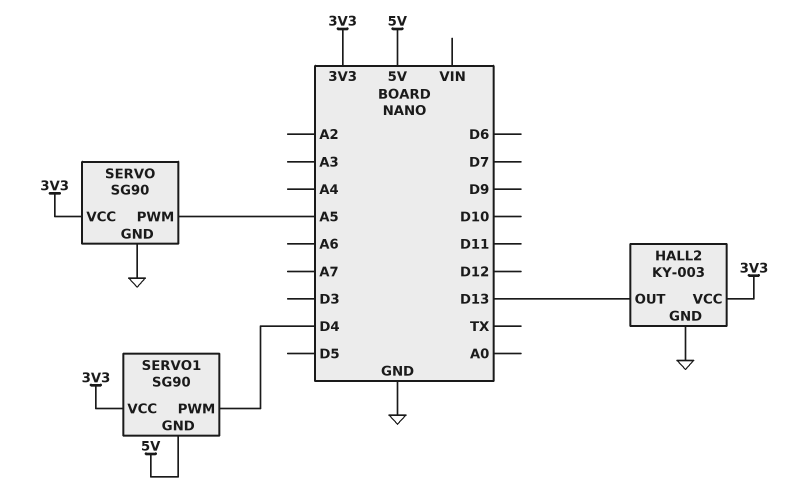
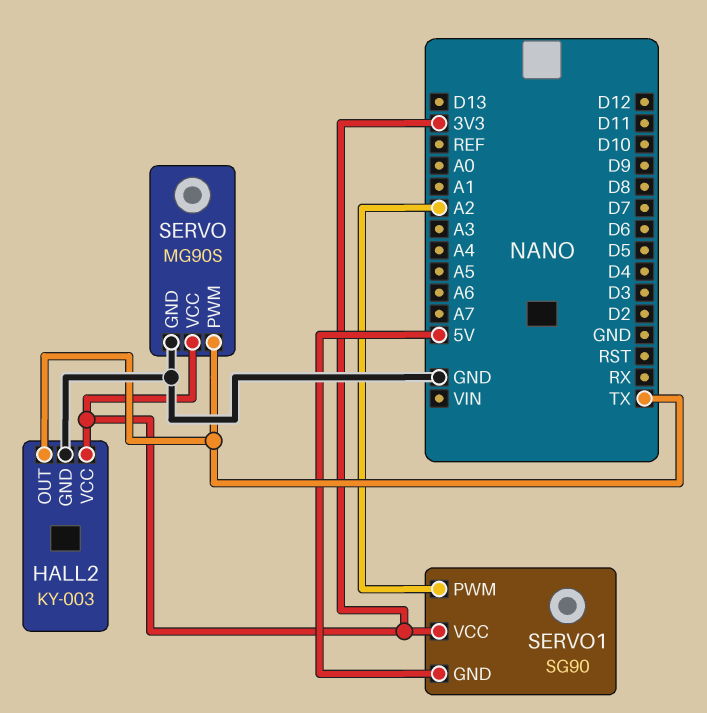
HALL2 pin OUT: D13 -> TX
SERVO: SG90 -> MG90S
SERVO pin PWM: A5 -> TX
SERVO1 pin PWM: D4 -> A2

